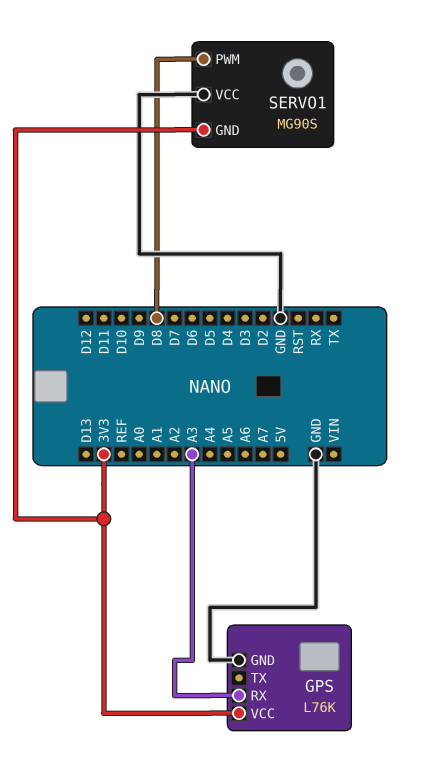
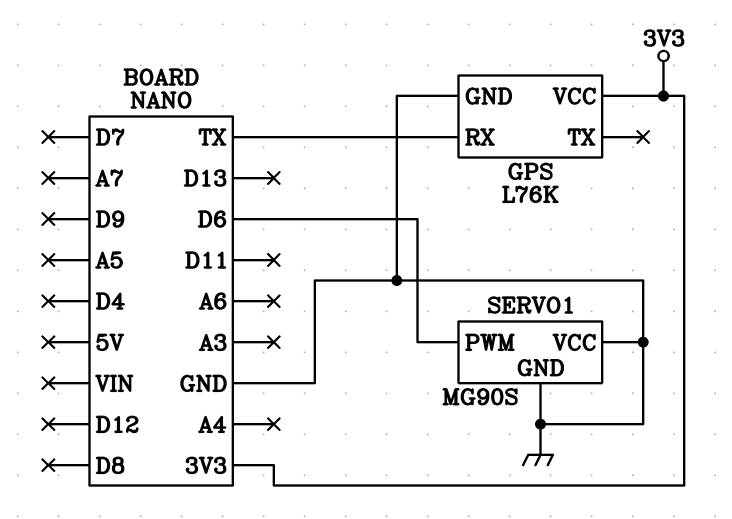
GPS pin RX: A3 -> TX
SERVO1 pin GND: 3V3 -> GND
SERVO1 pin PWM: D8 -> D6

